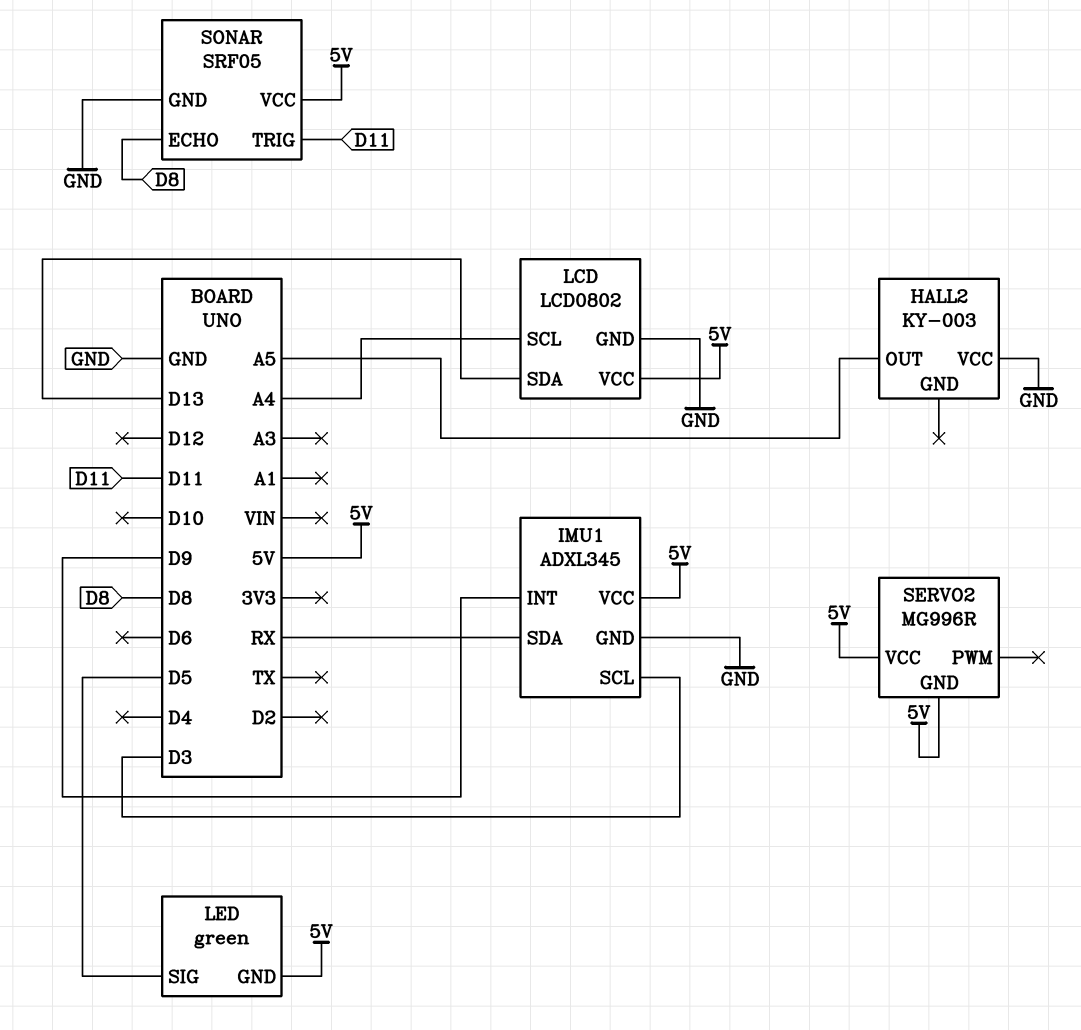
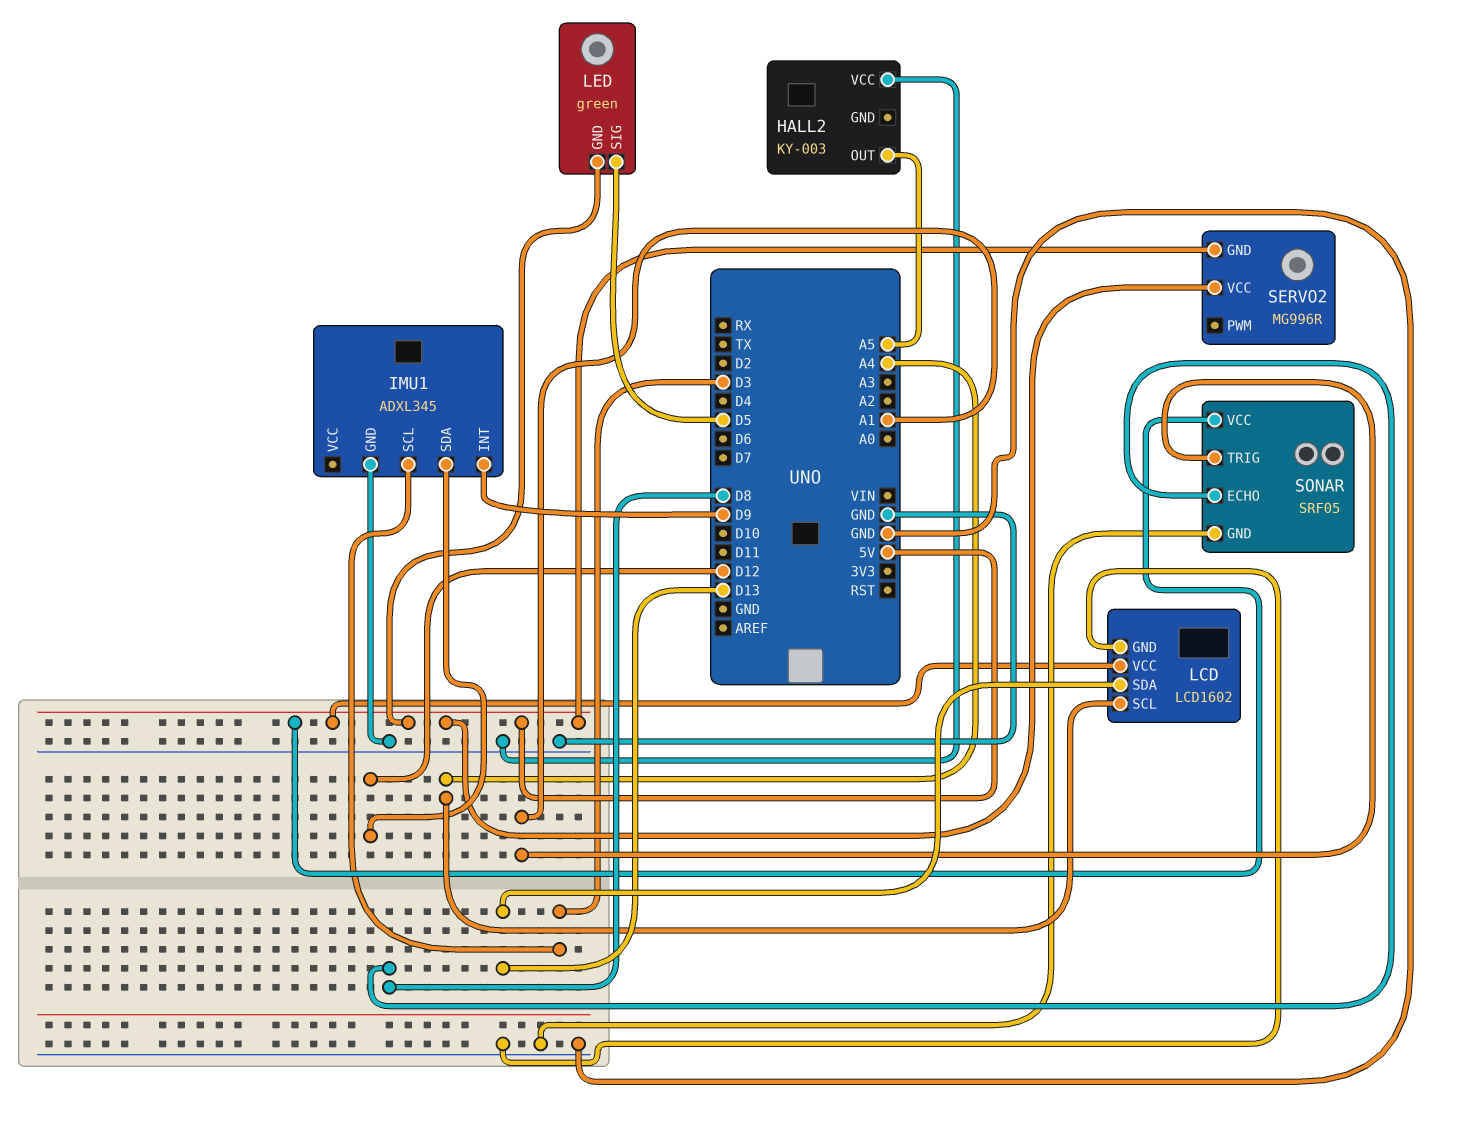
IMU1 pin SDA: RX -> D12
IMU1 pin VCC: 5V -> none
LCD: LCD0802 -> LCD1602
SONAR pin TRIG: D11 -> A1

